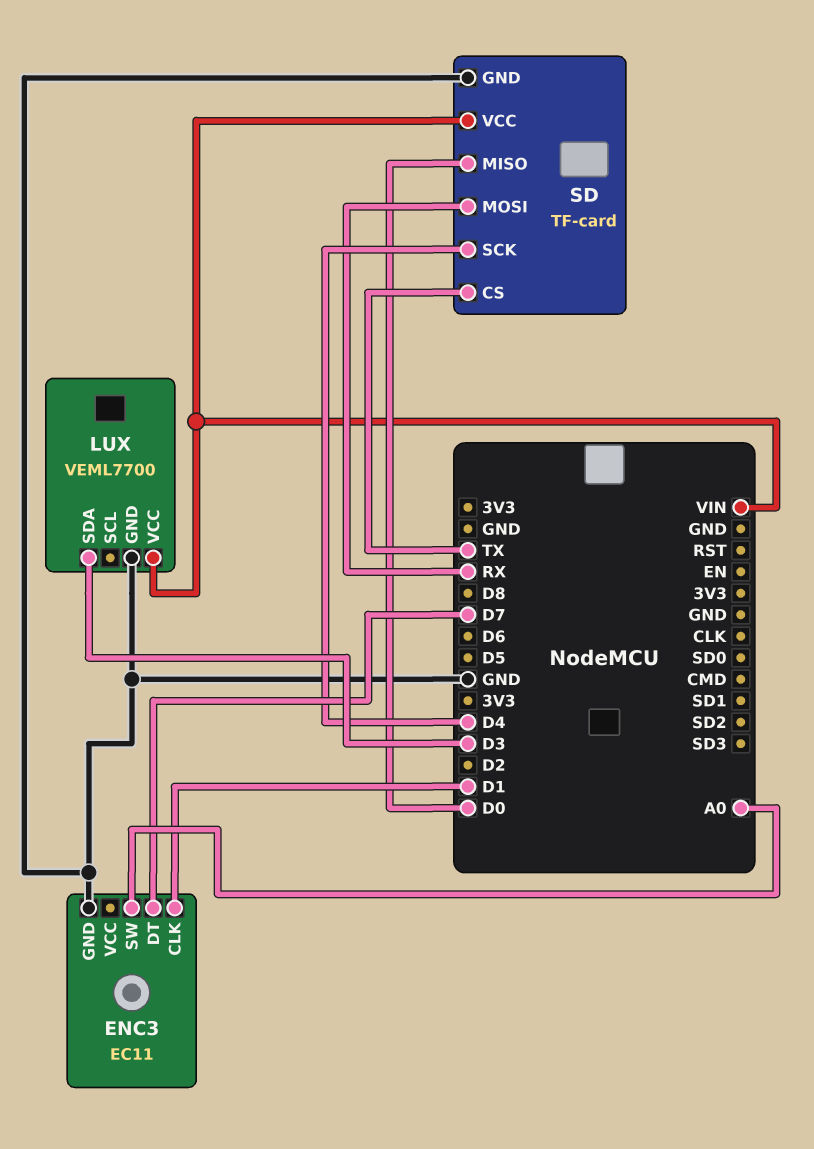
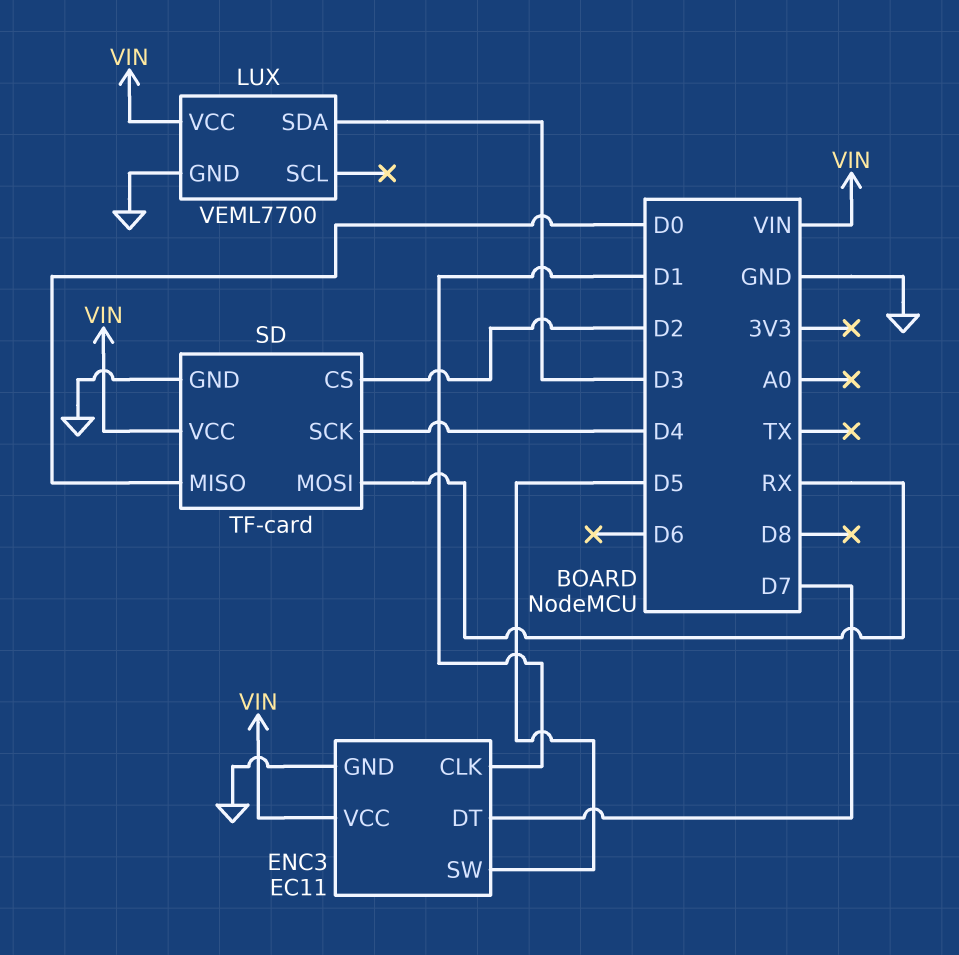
ENC3 pin SW: A0 -> D5
ENC3 pin VCC: none -> VIN
SD pin CS: TX -> D2

